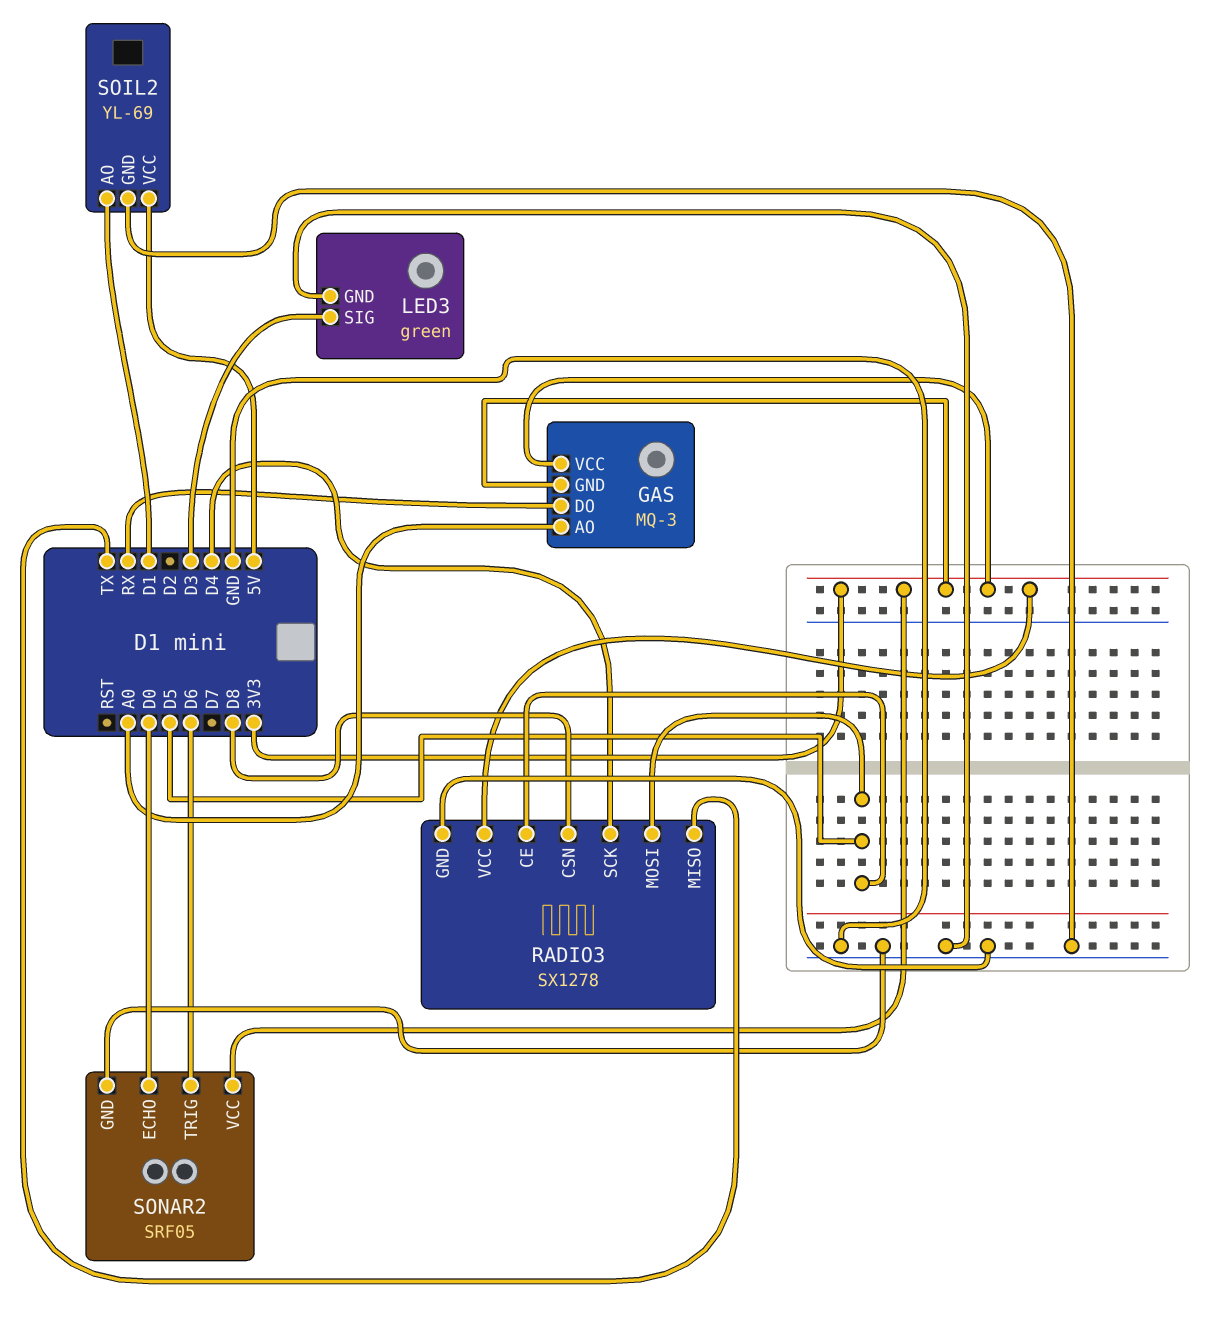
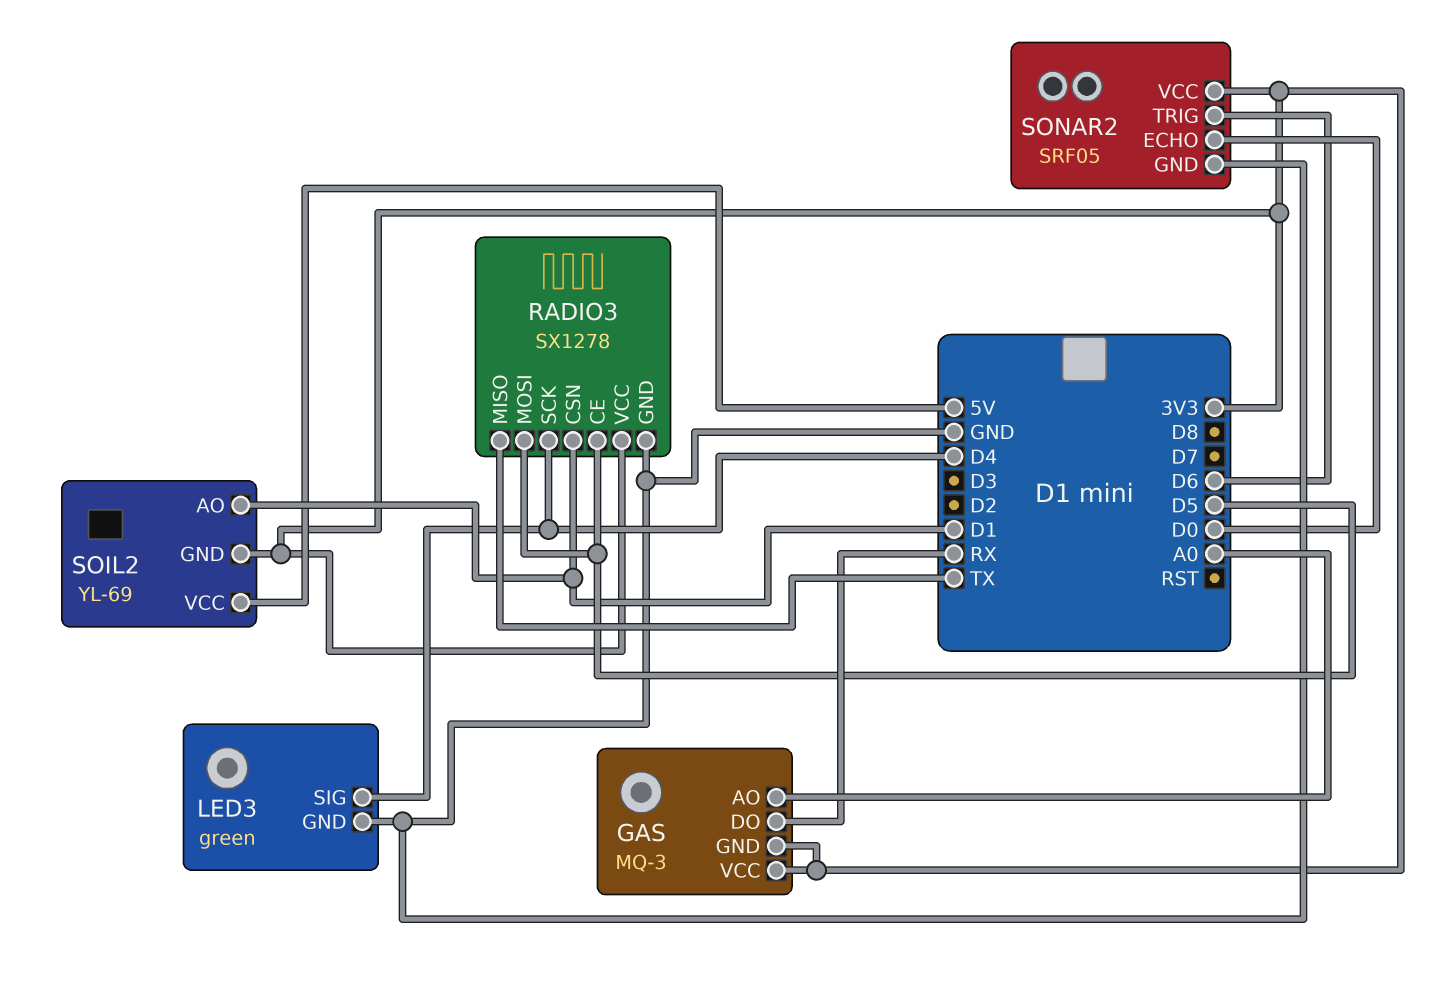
LED3 pin SIG: D3 -> D4
RADIO3 pin CSN: D8 -> D1
SOIL2 pin GND: GND -> 3V3

